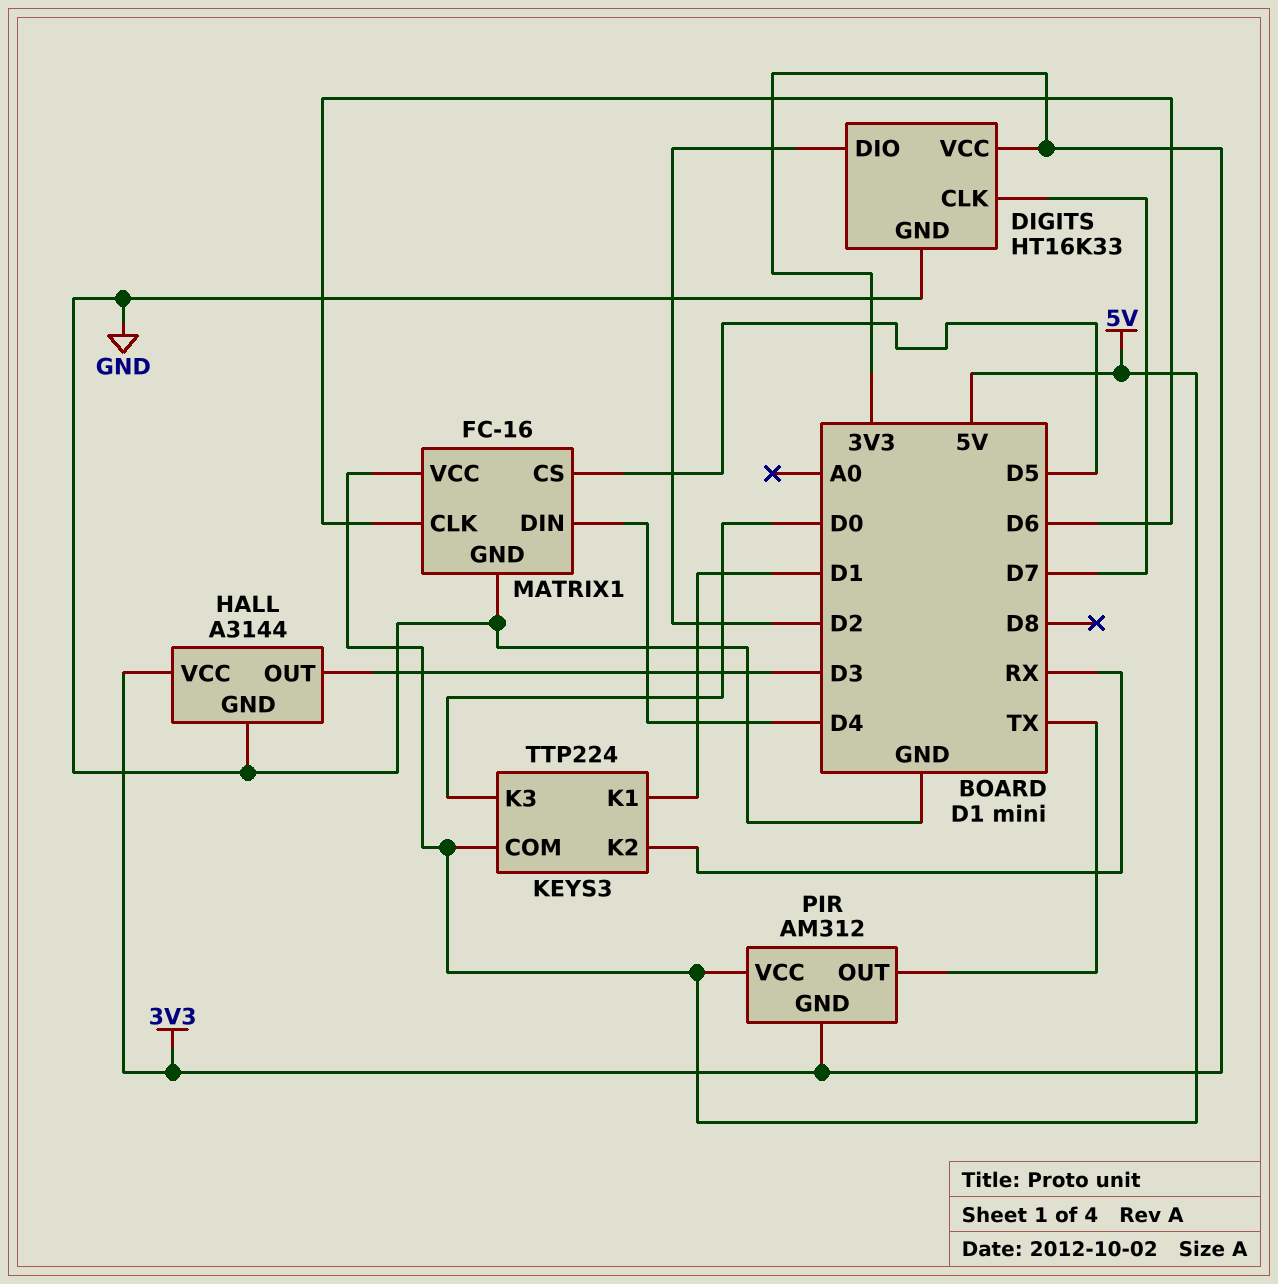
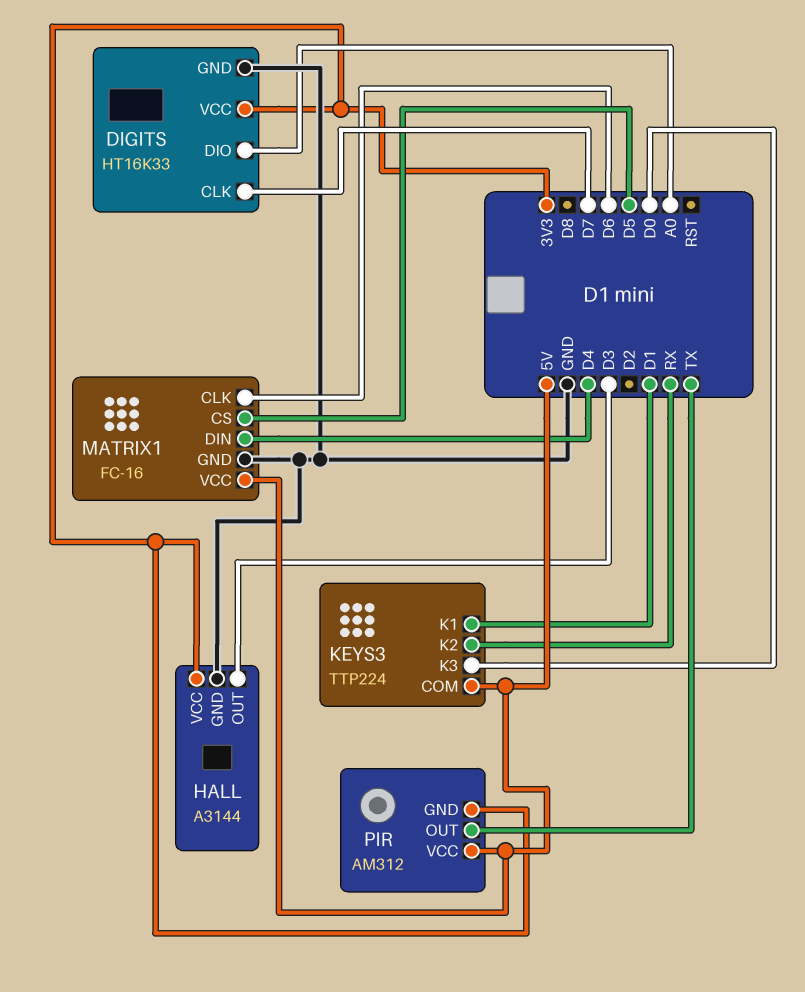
DIGITS pin DIO: D2 -> A0

